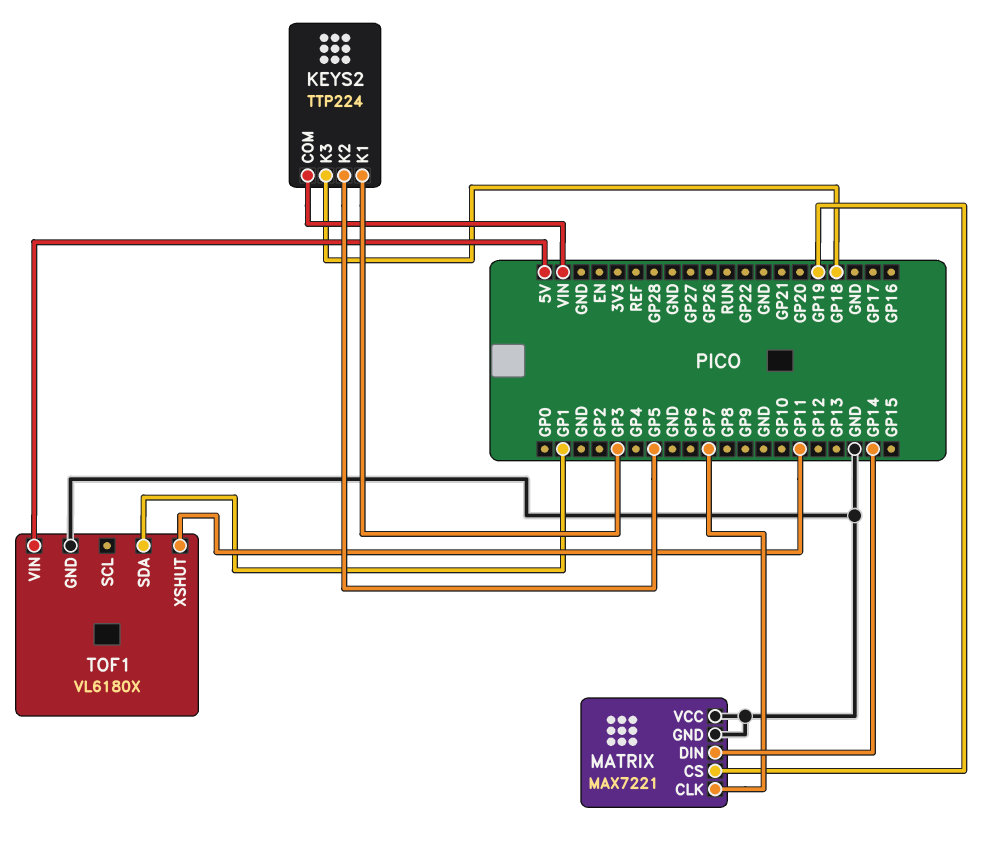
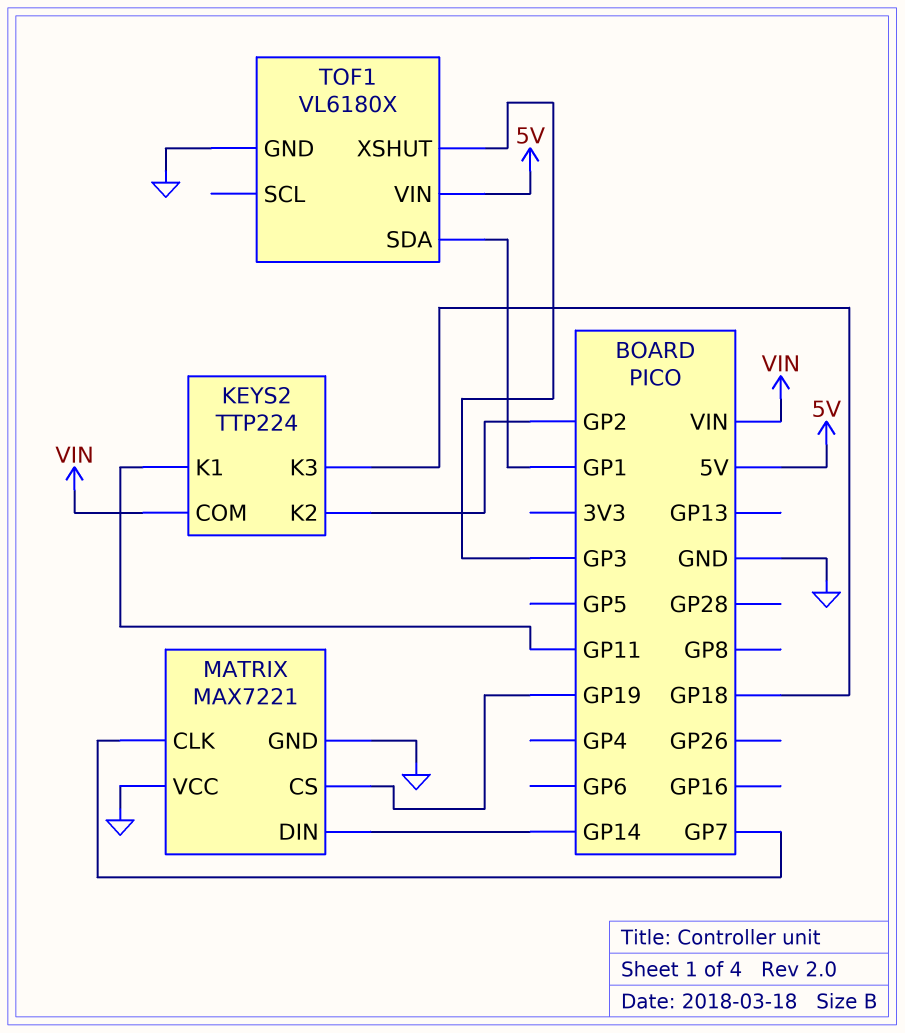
KEYS2 pin K1: GP3 -> GP11
KEYS2 pin K2: GP5 -> GP2
TOF1 pin XSHUT: GP11 -> GP3

